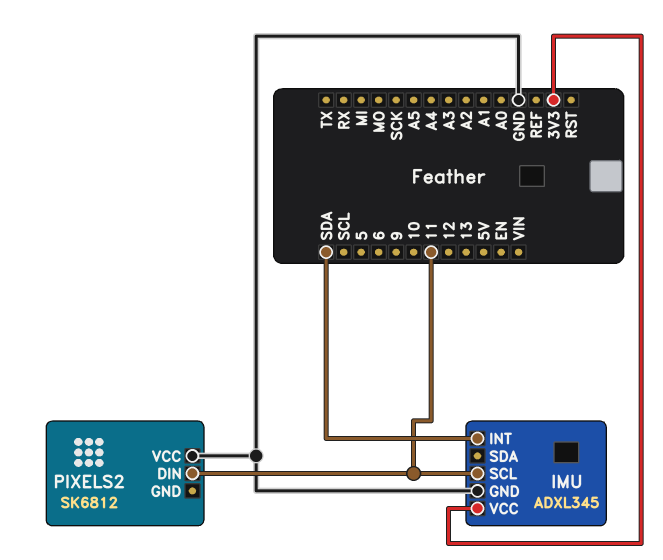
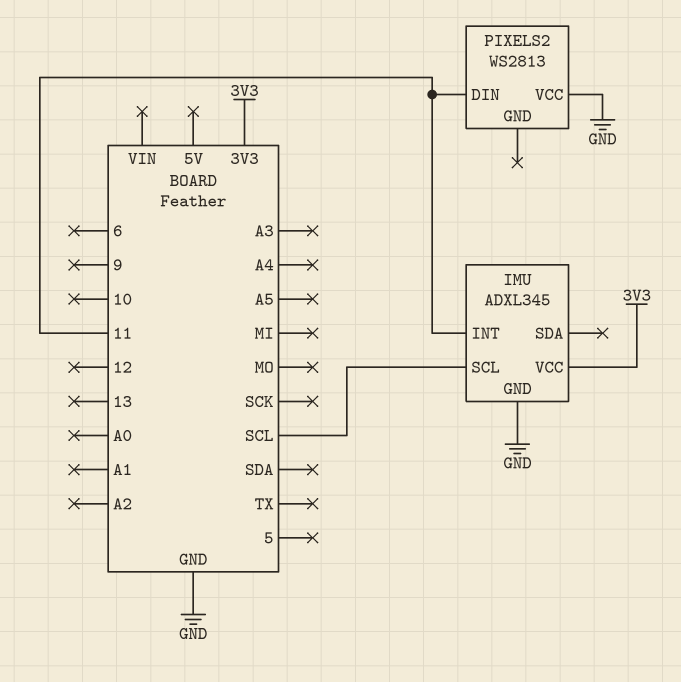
IMU pin INT: SDA -> 11
IMU pin SCL: 11 -> SCL
PIXELS2: SK6812 -> WS2813

